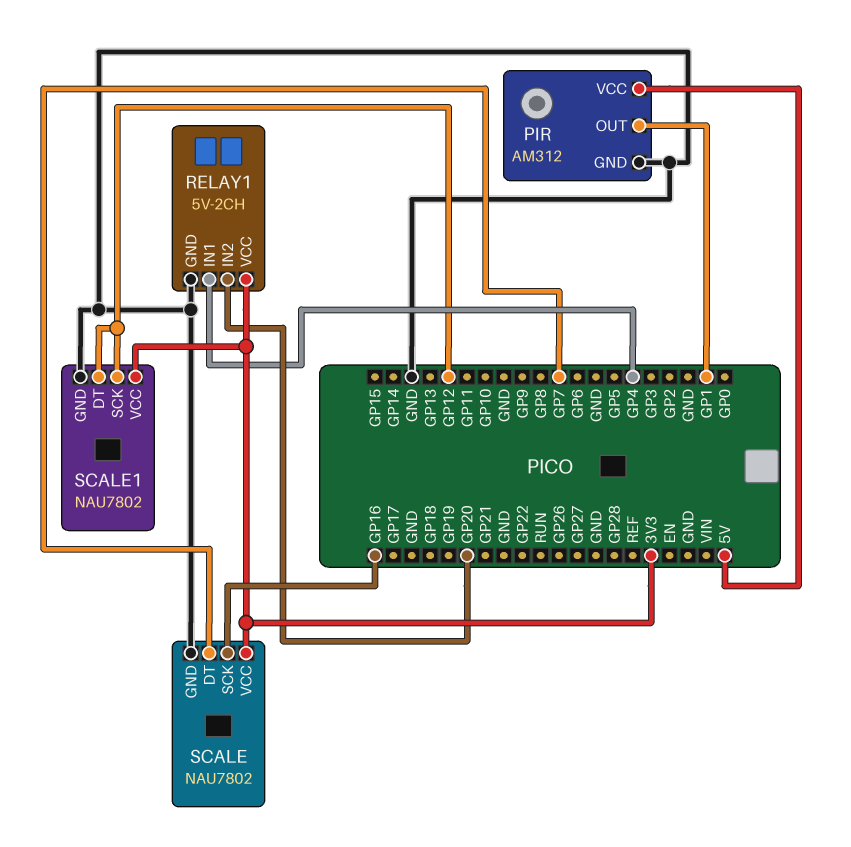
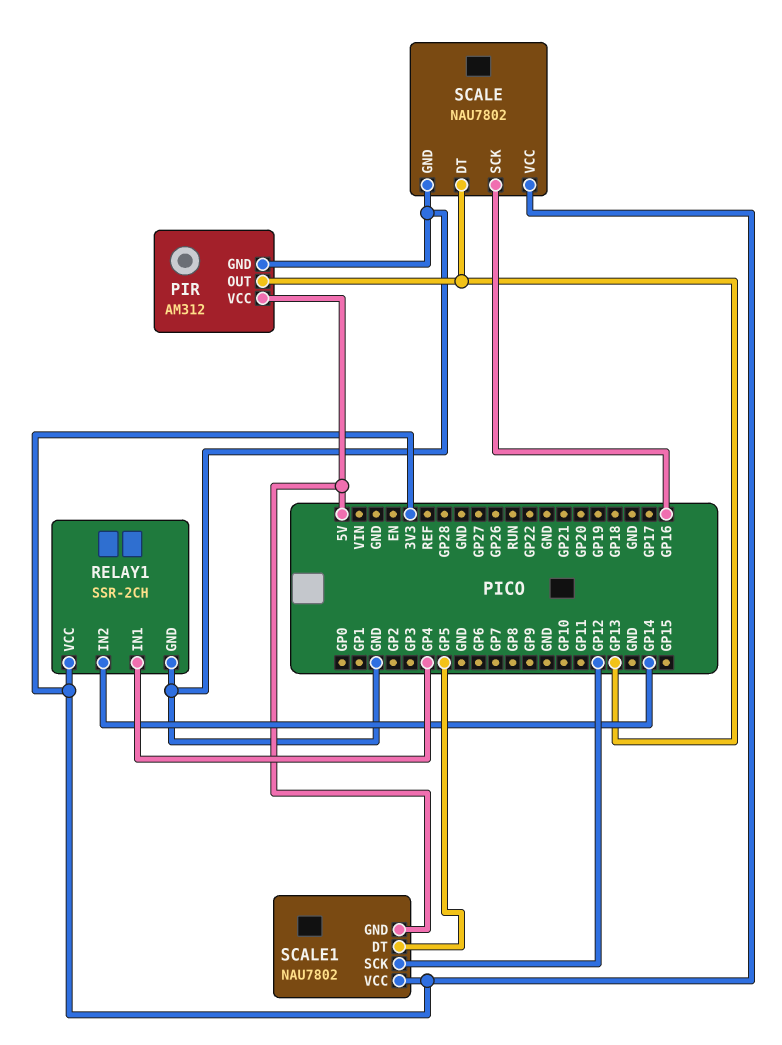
PIR pin OUT: GP1 -> GP13
RELAY1: 5V-2CH -> SSR-2CH
RELAY1 pin IN2: GP20 -> GP14
SCALE pin DT: GP7 -> GP13
SCALE1 pin DT: GP12 -> GP5
SCALE1 pin GND: GND -> 5V

